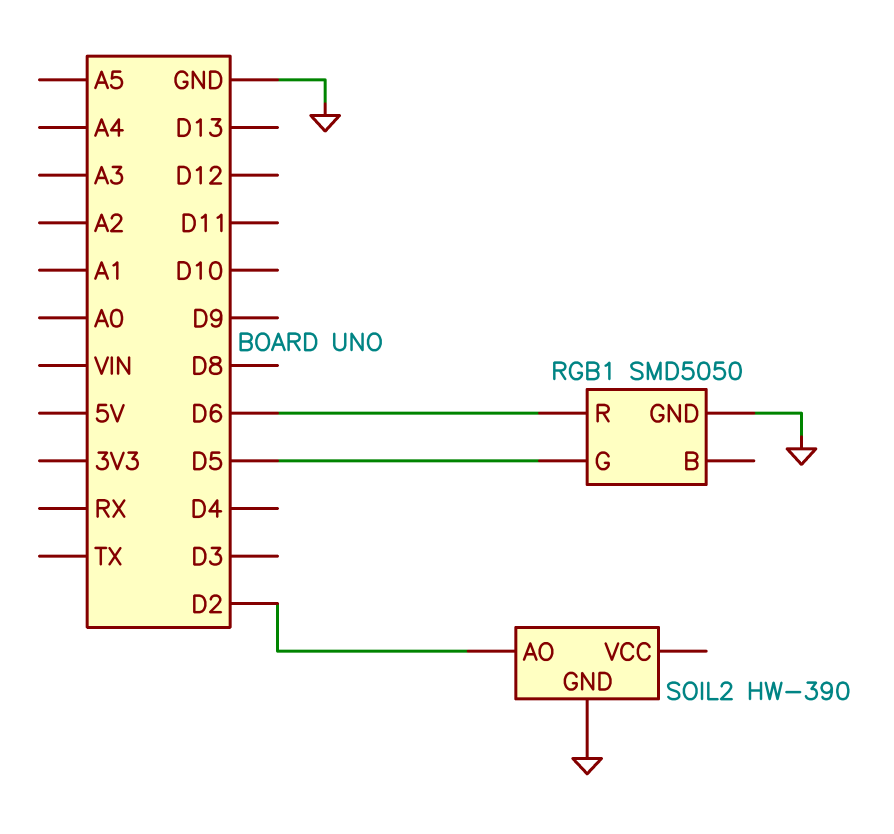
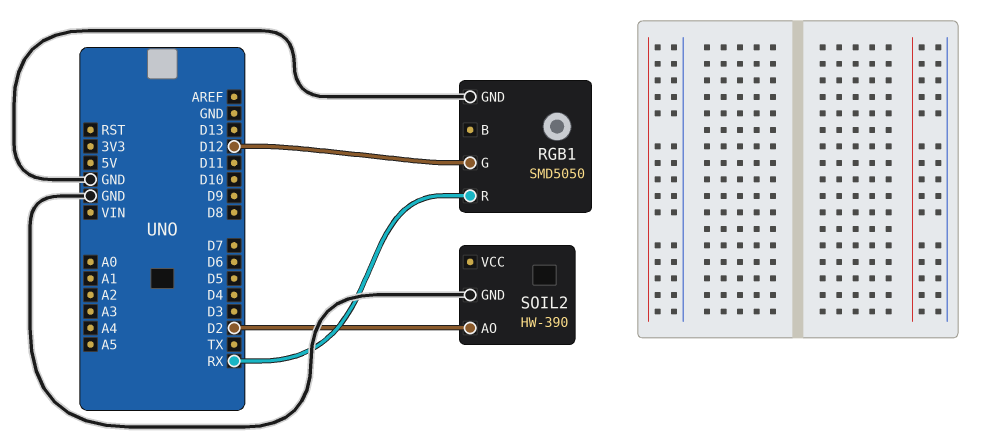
RGB1 pin G: D5 -> D12
RGB1 pin R: D6 -> RX

